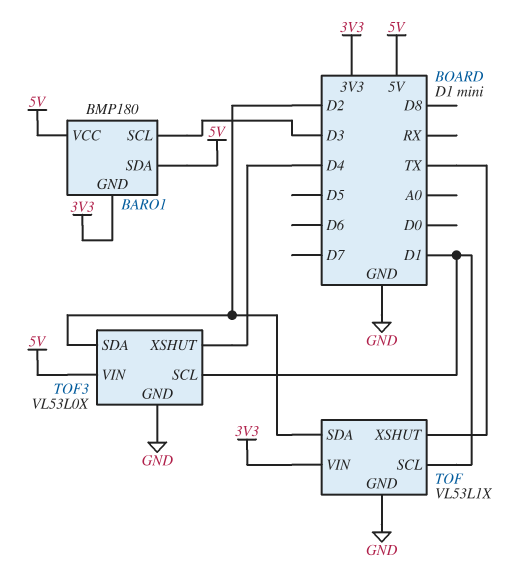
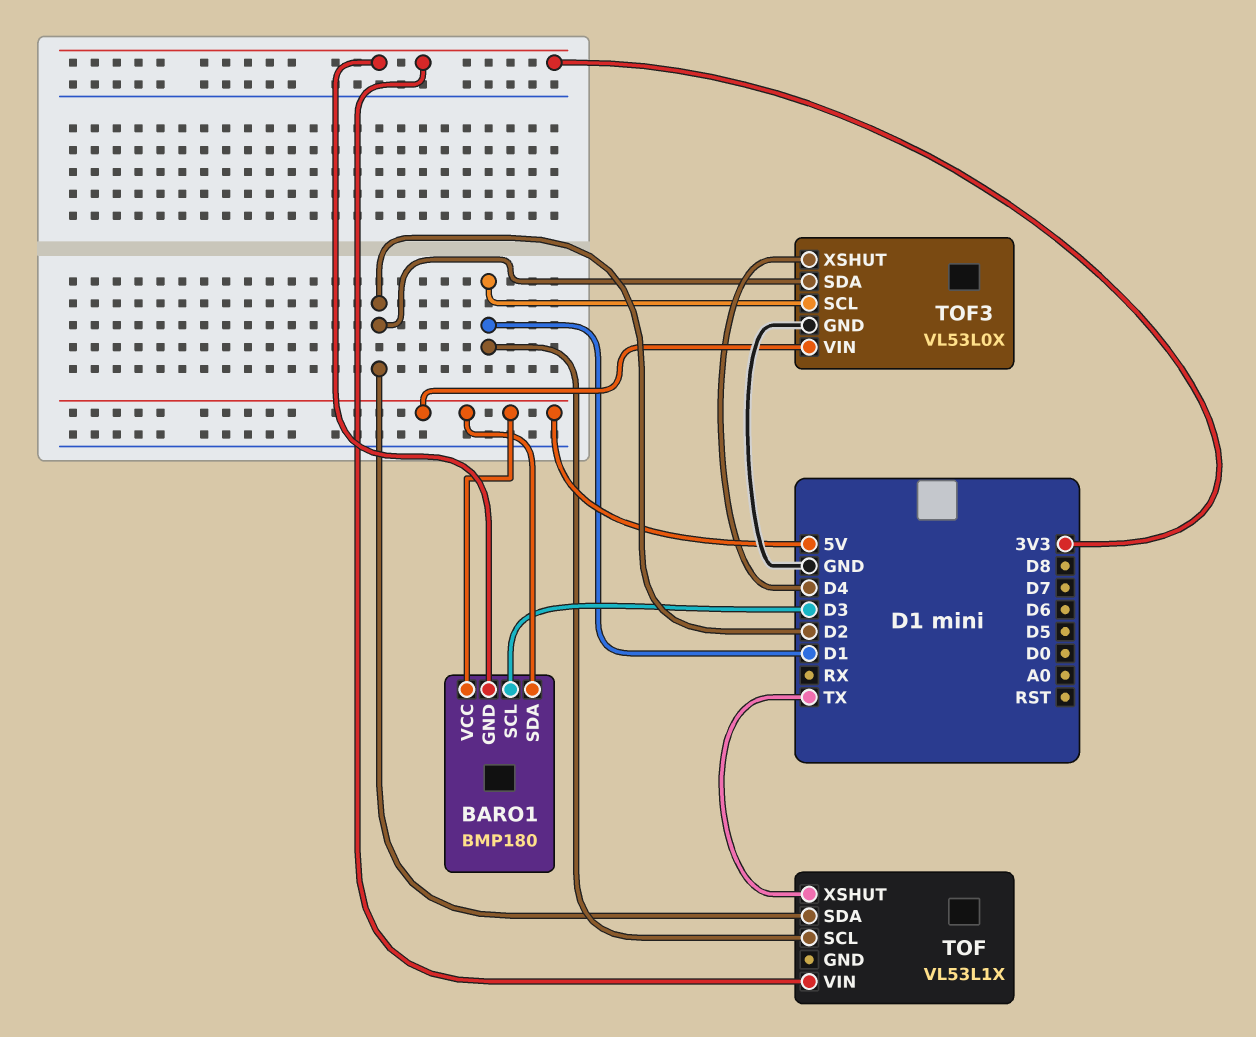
TOF pin GND: GND -> none

